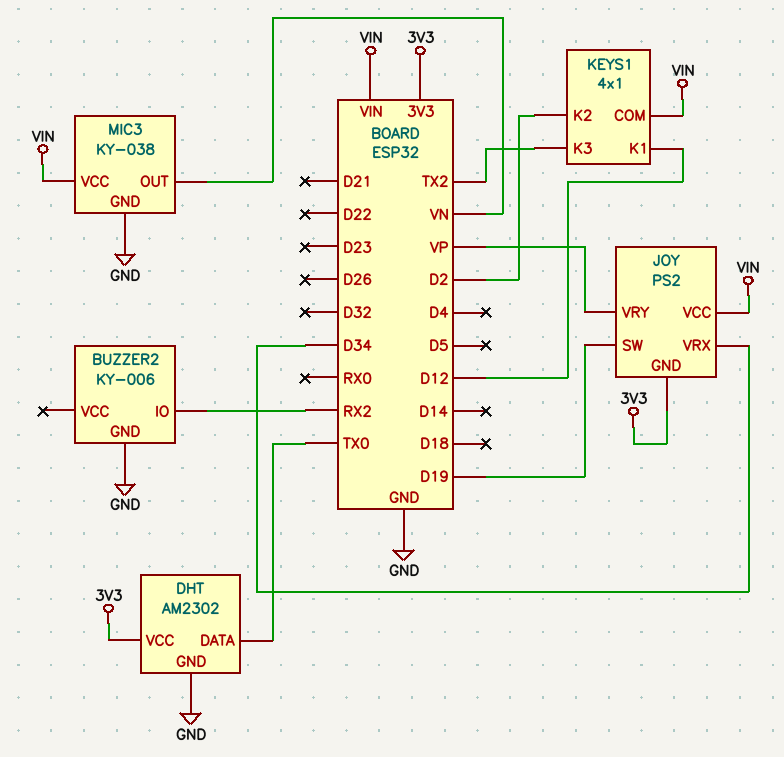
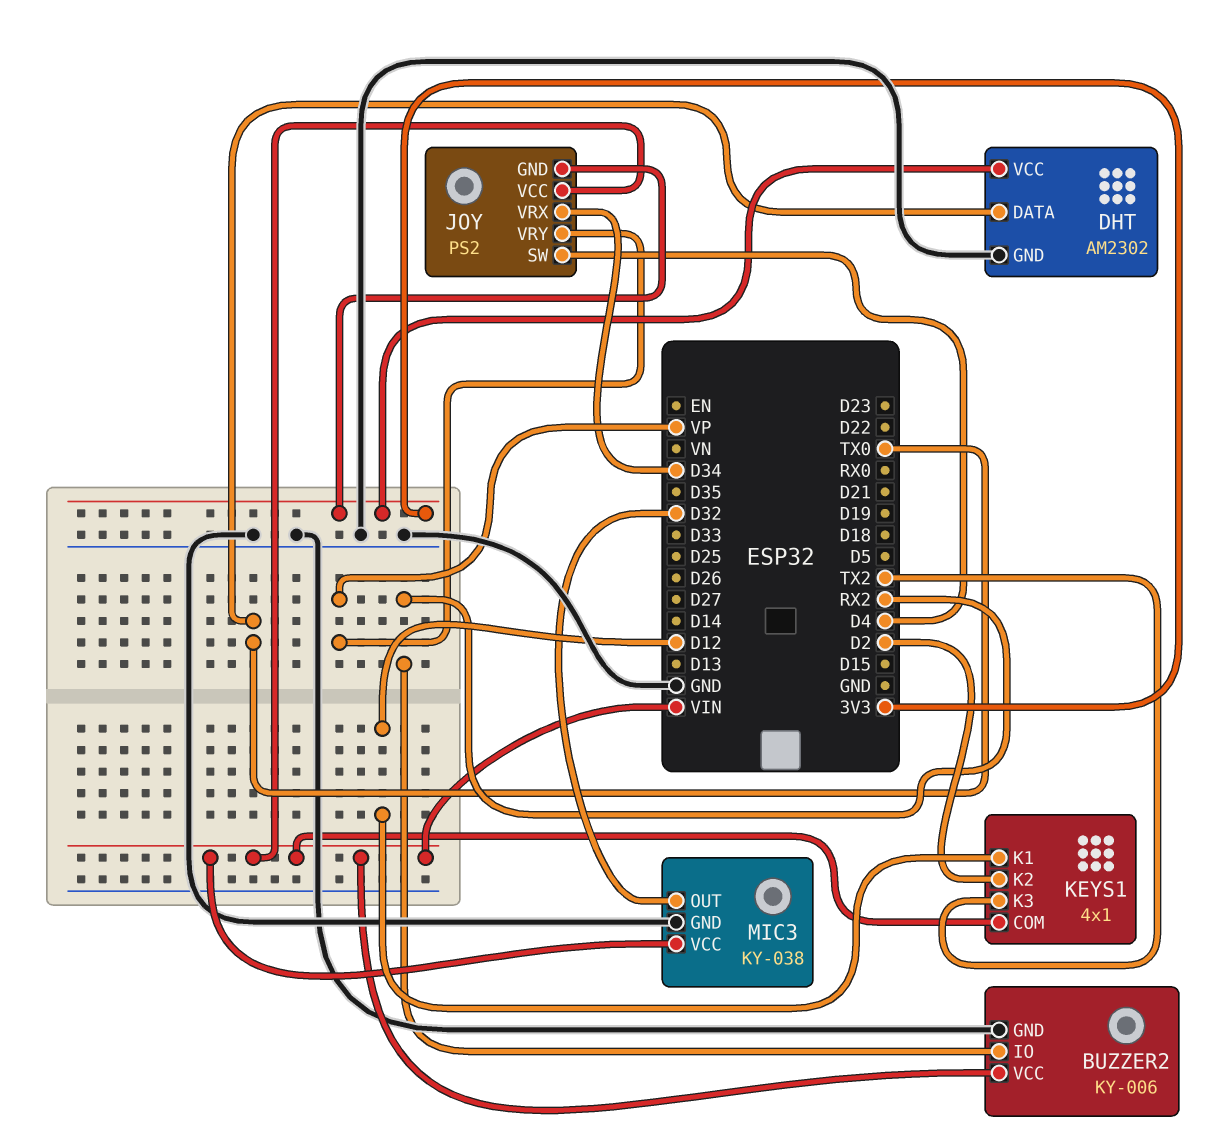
BUZZER2 pin VCC: none -> VIN
JOY pin SW: D19 -> D4
MIC3 pin OUT: VN -> D32

